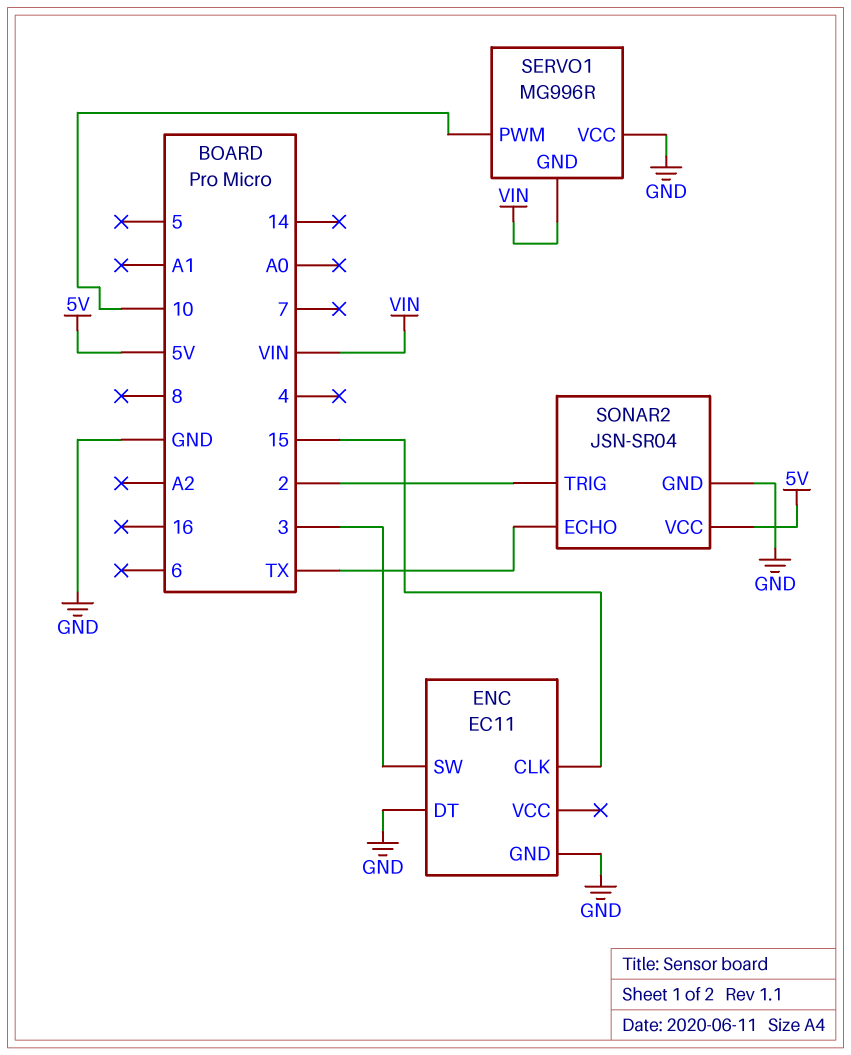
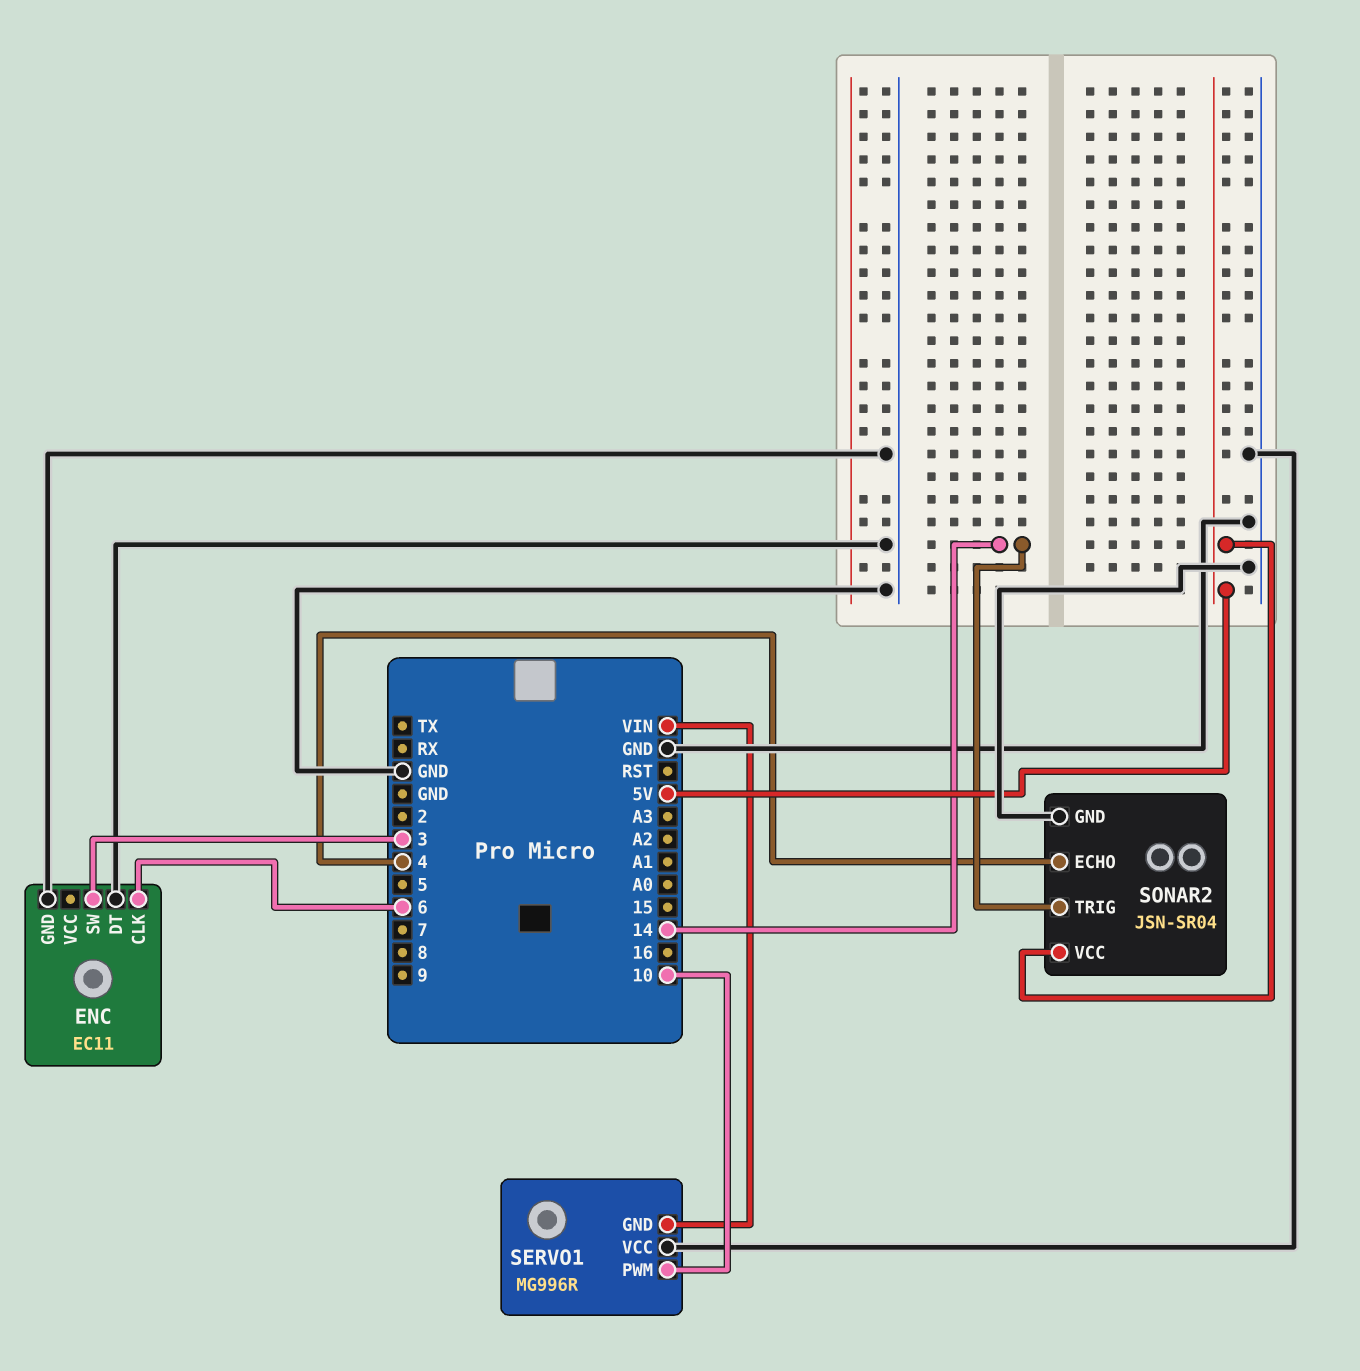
ENC pin CLK: 15 -> 6
SONAR2 pin ECHO: TX -> 4
SONAR2 pin TRIG: 2 -> 14

